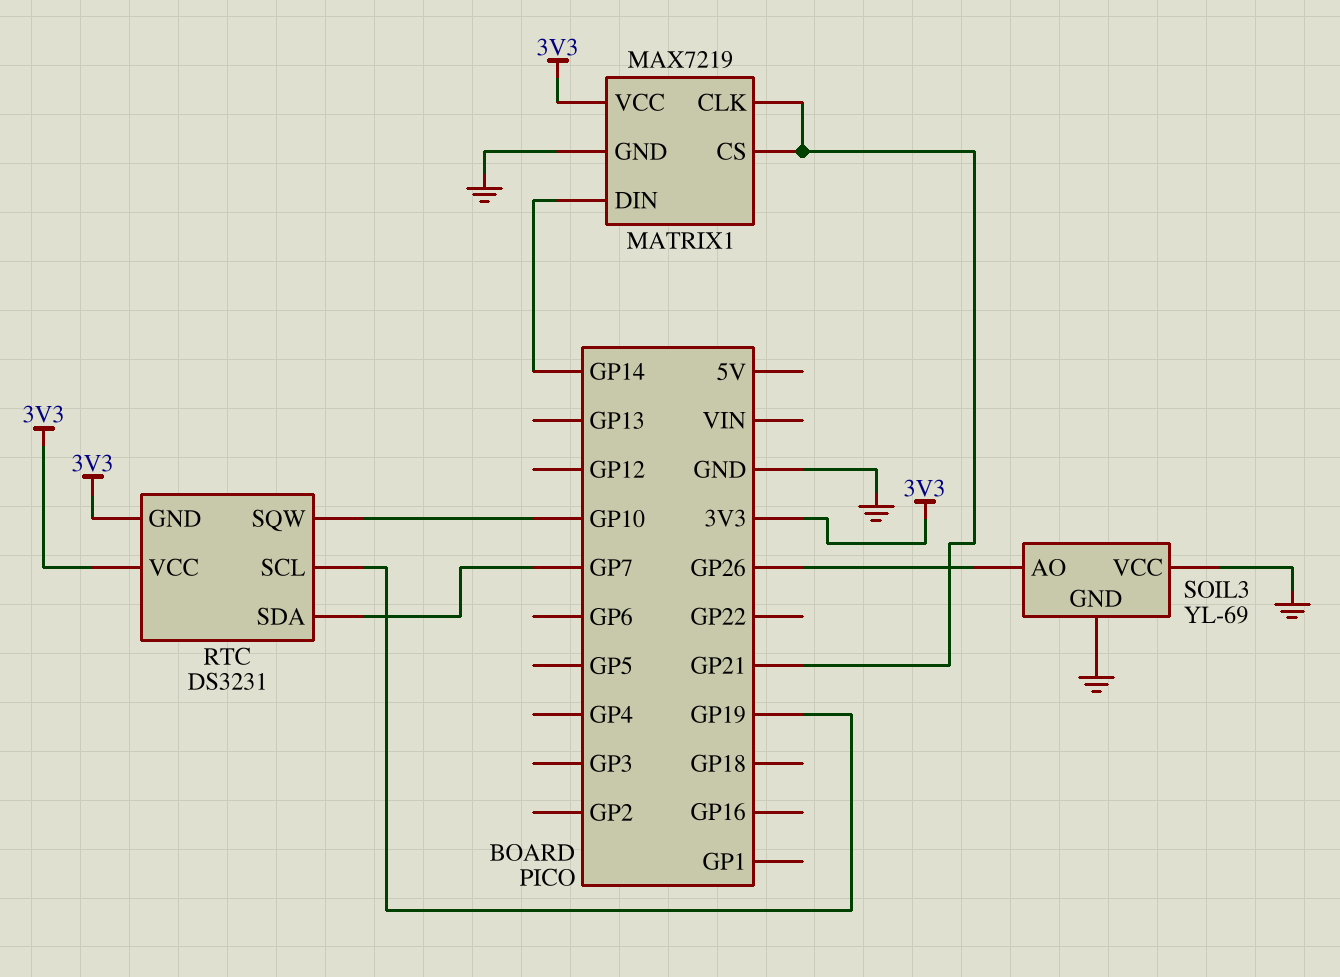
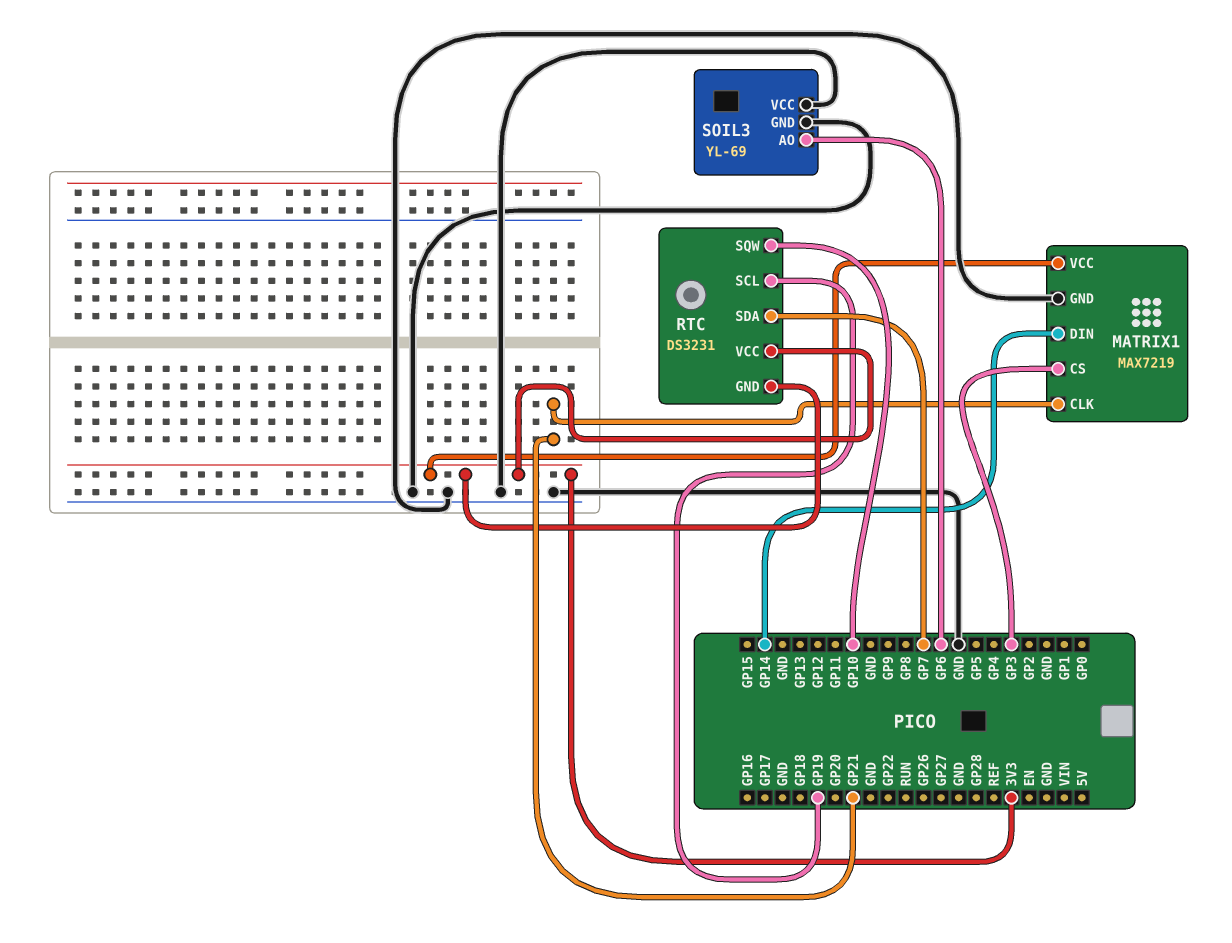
MATRIX1 pin CS: GP21 -> GP3
SOIL3 pin AO: GP26 -> GP6

